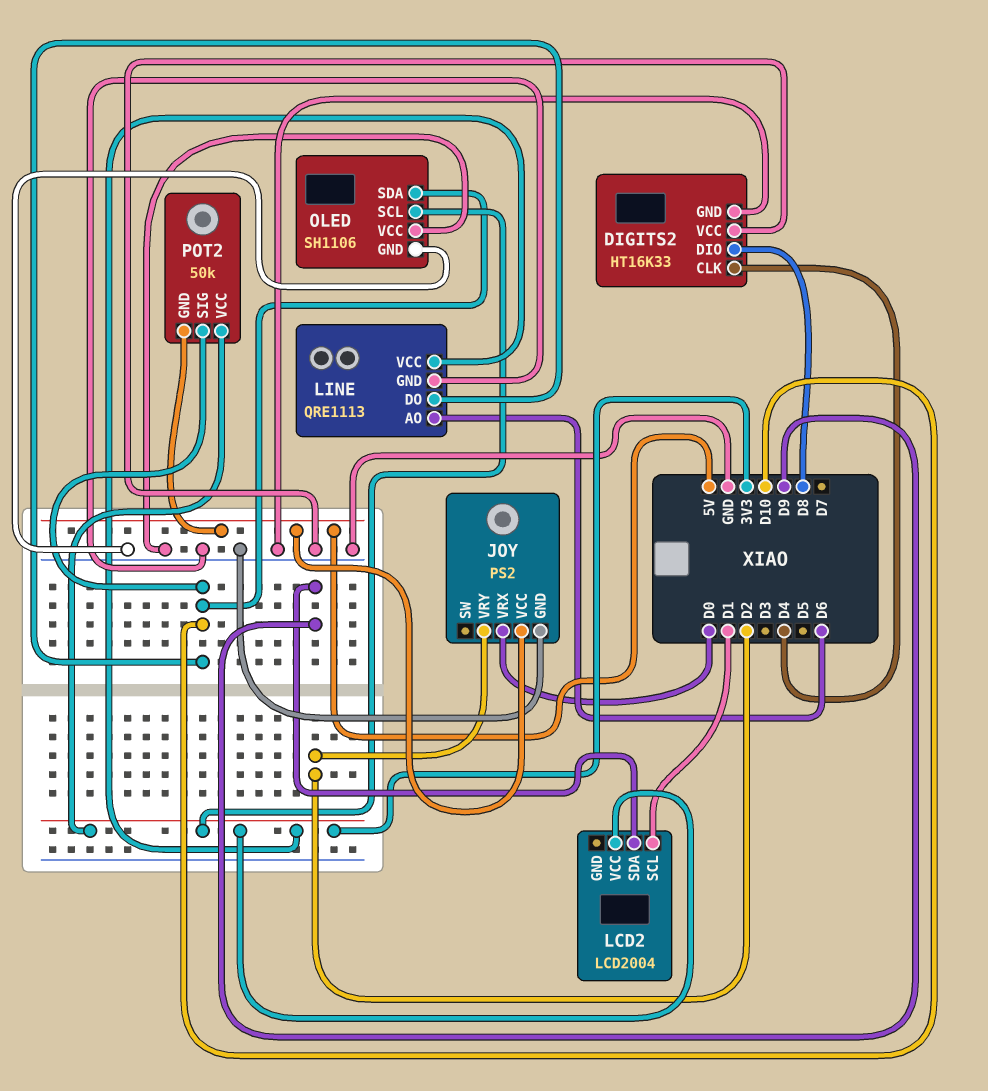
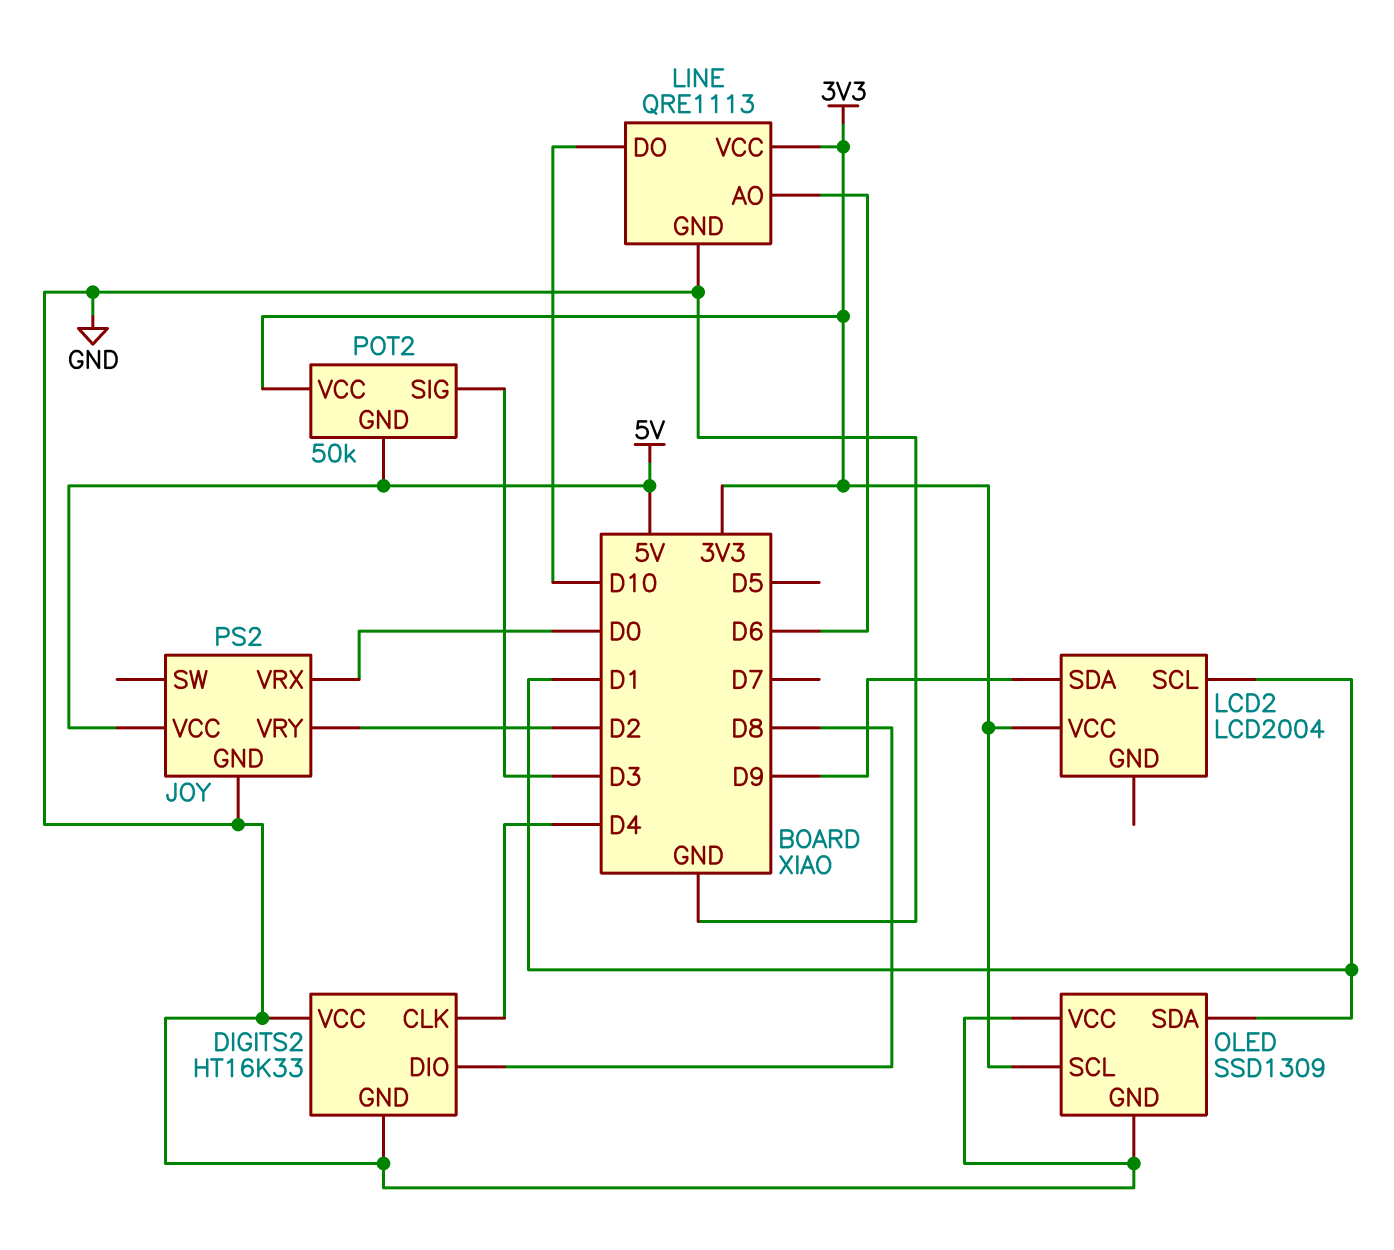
OLED: SH1106 -> SSD1309
OLED pin SDA: D10 -> D1
POT2 pin SIG: D10 -> D3

